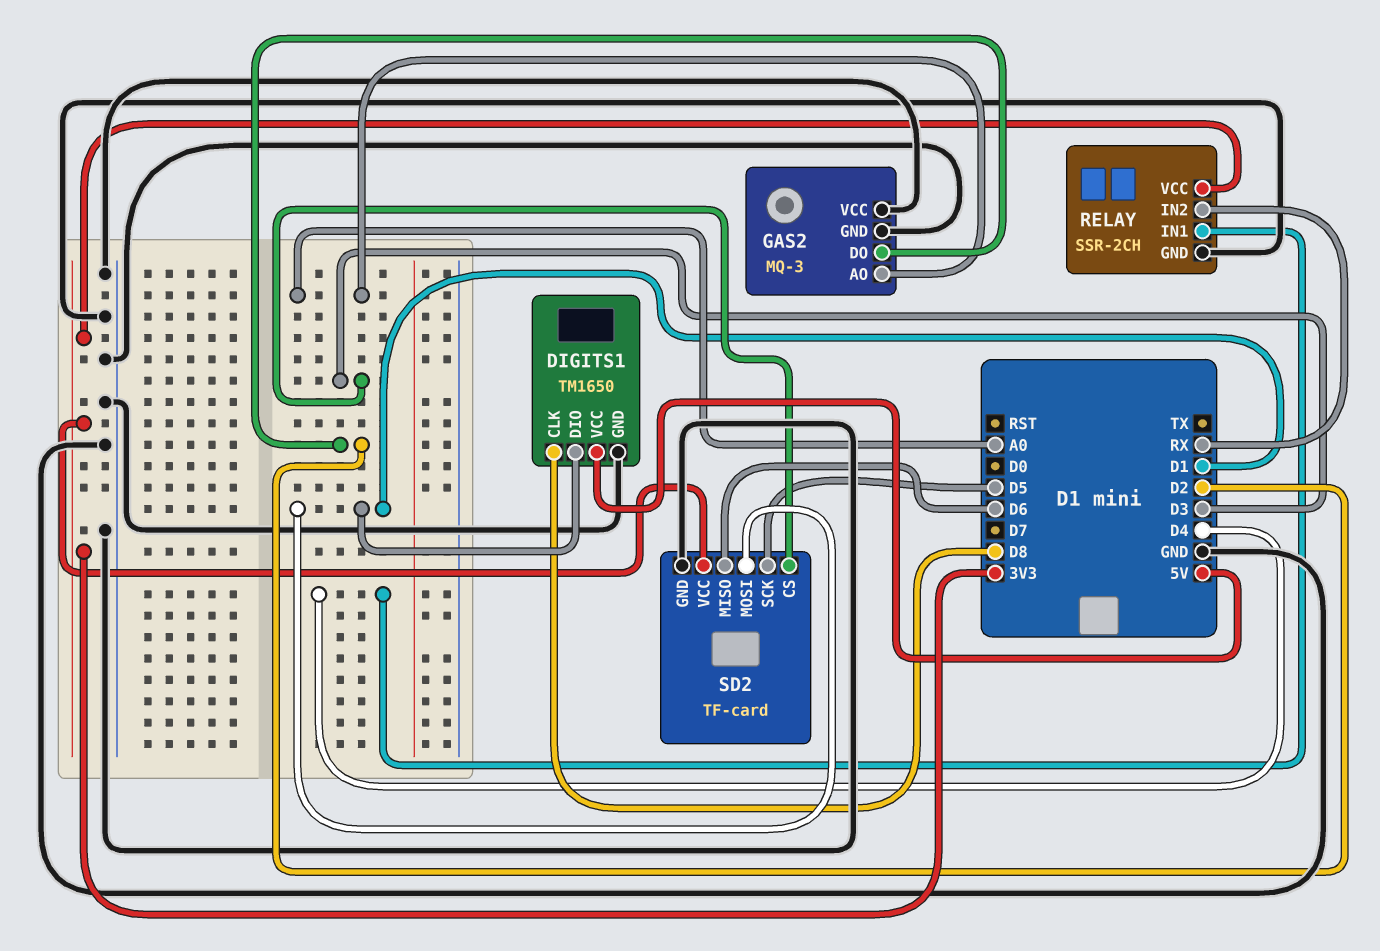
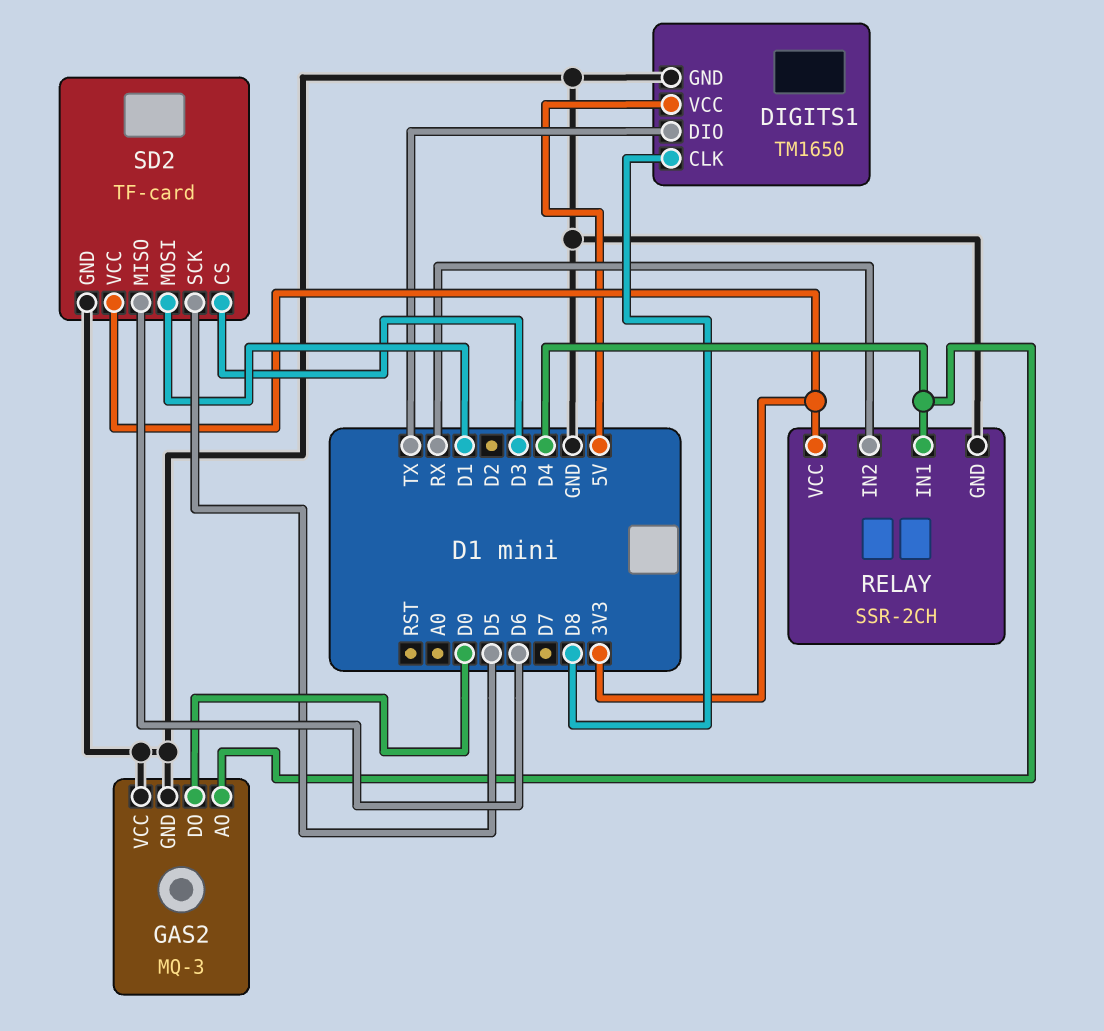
DIGITS1 pin DIO: D1 -> TX
GAS2 pin AO: A0 -> D4
GAS2 pin DO: D2 -> D0

